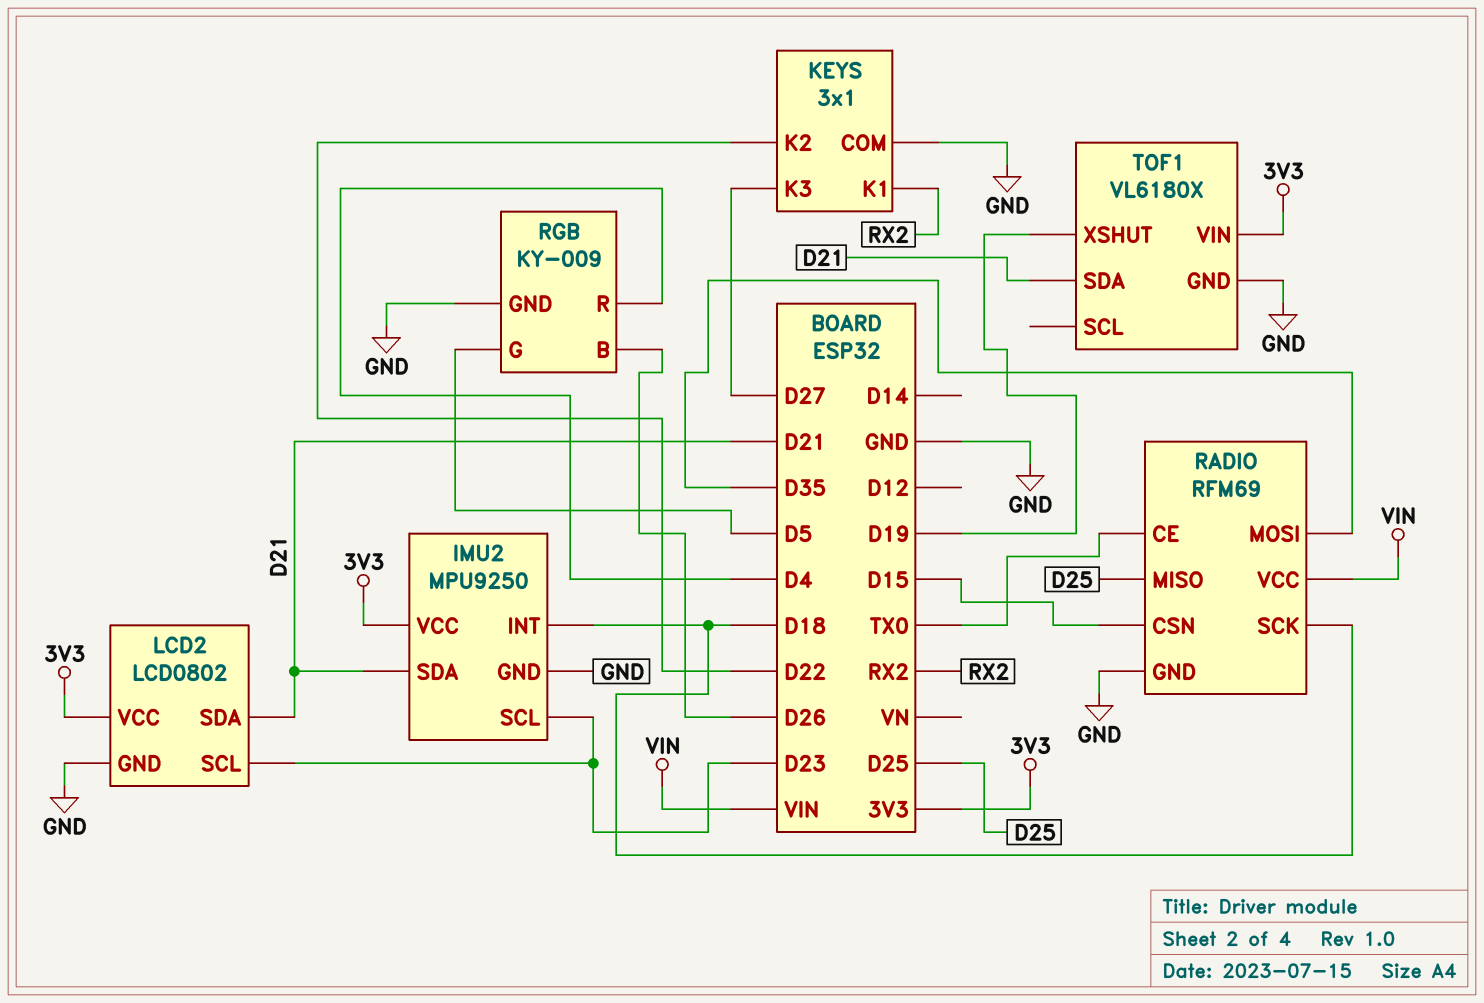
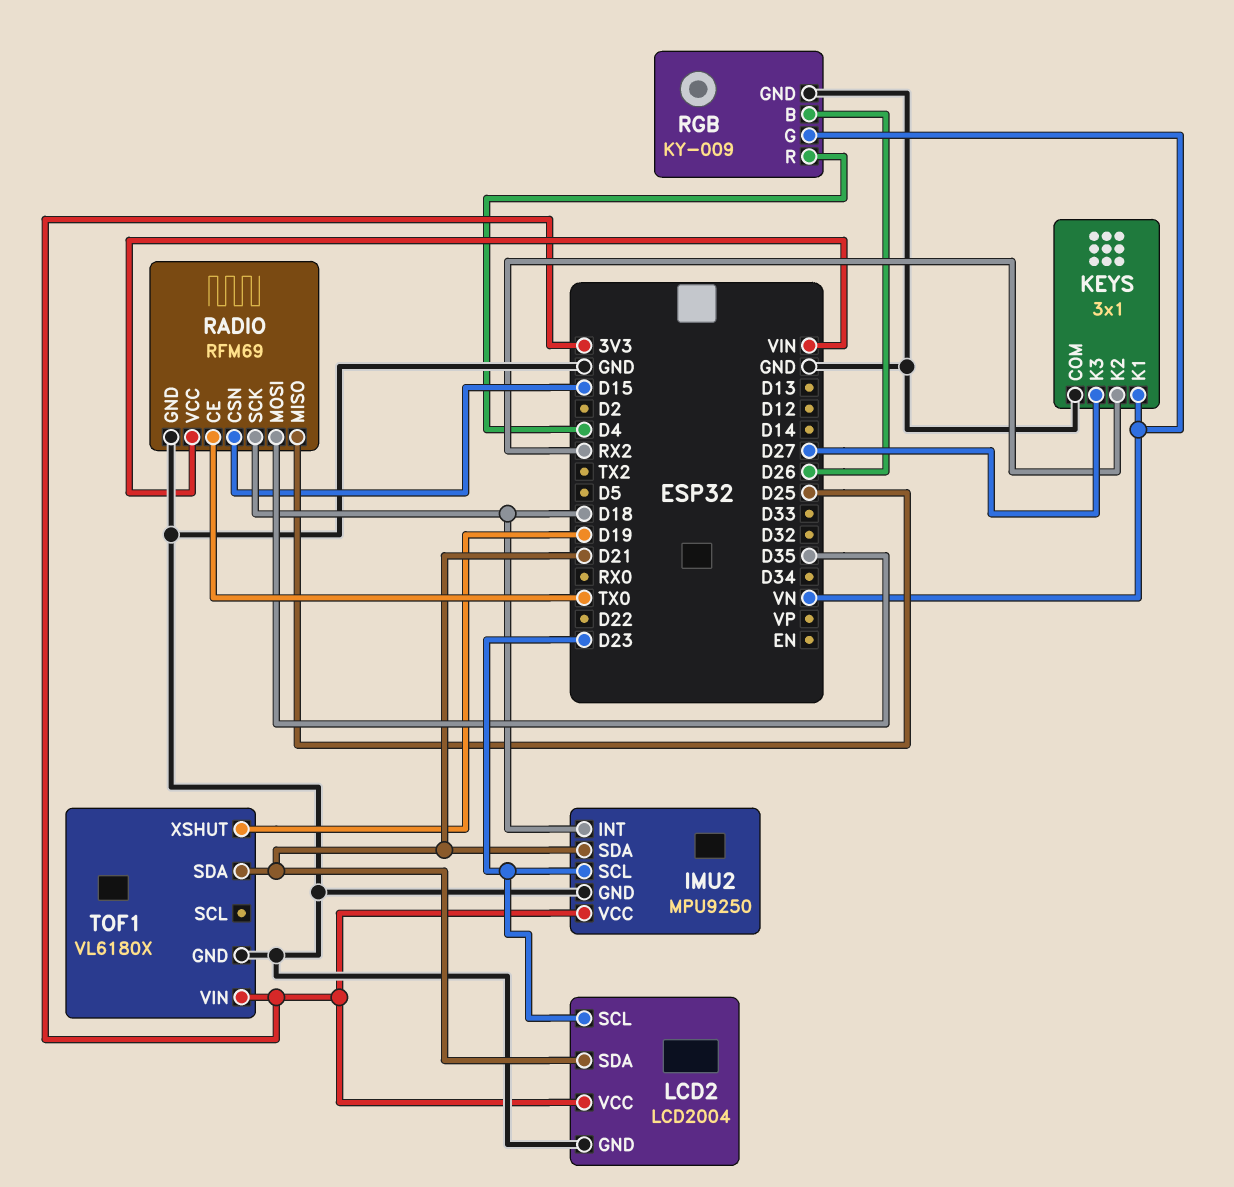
KEYS pin K1: RX2 -> VN
KEYS pin K2: D22 -> RX2
LCD2: LCD0802 -> LCD2004
RGB pin G: D5 -> VN

